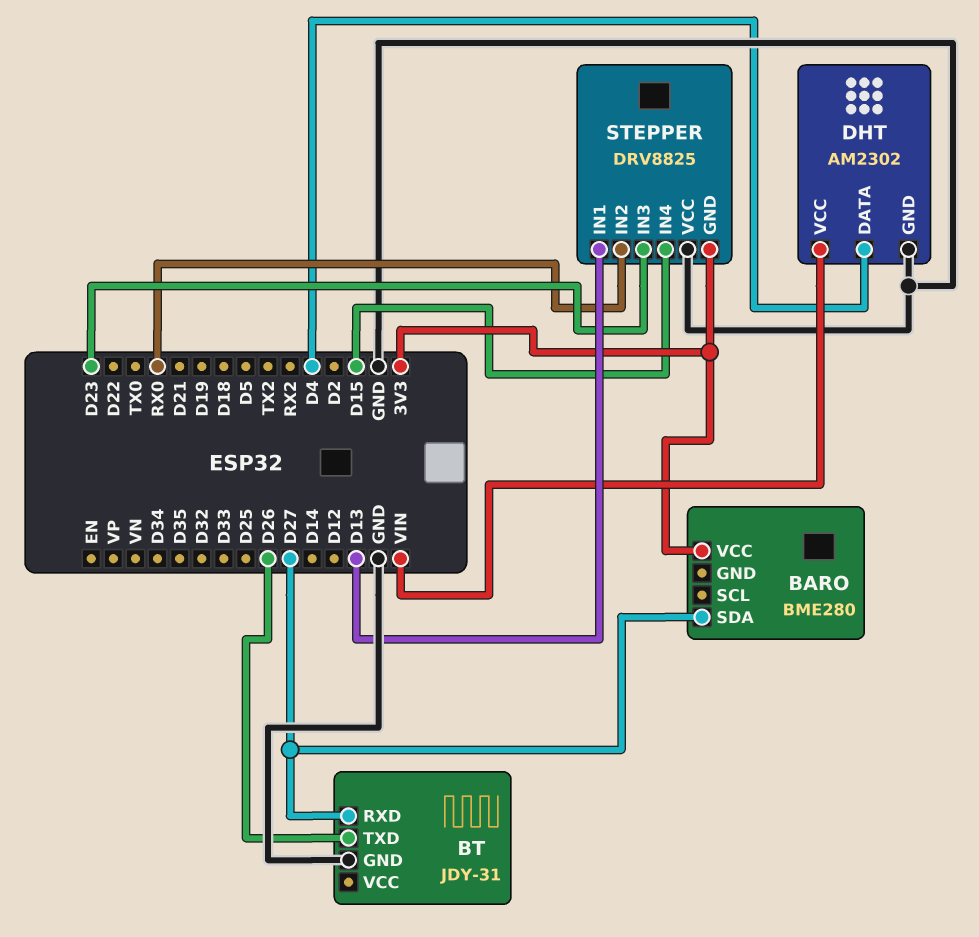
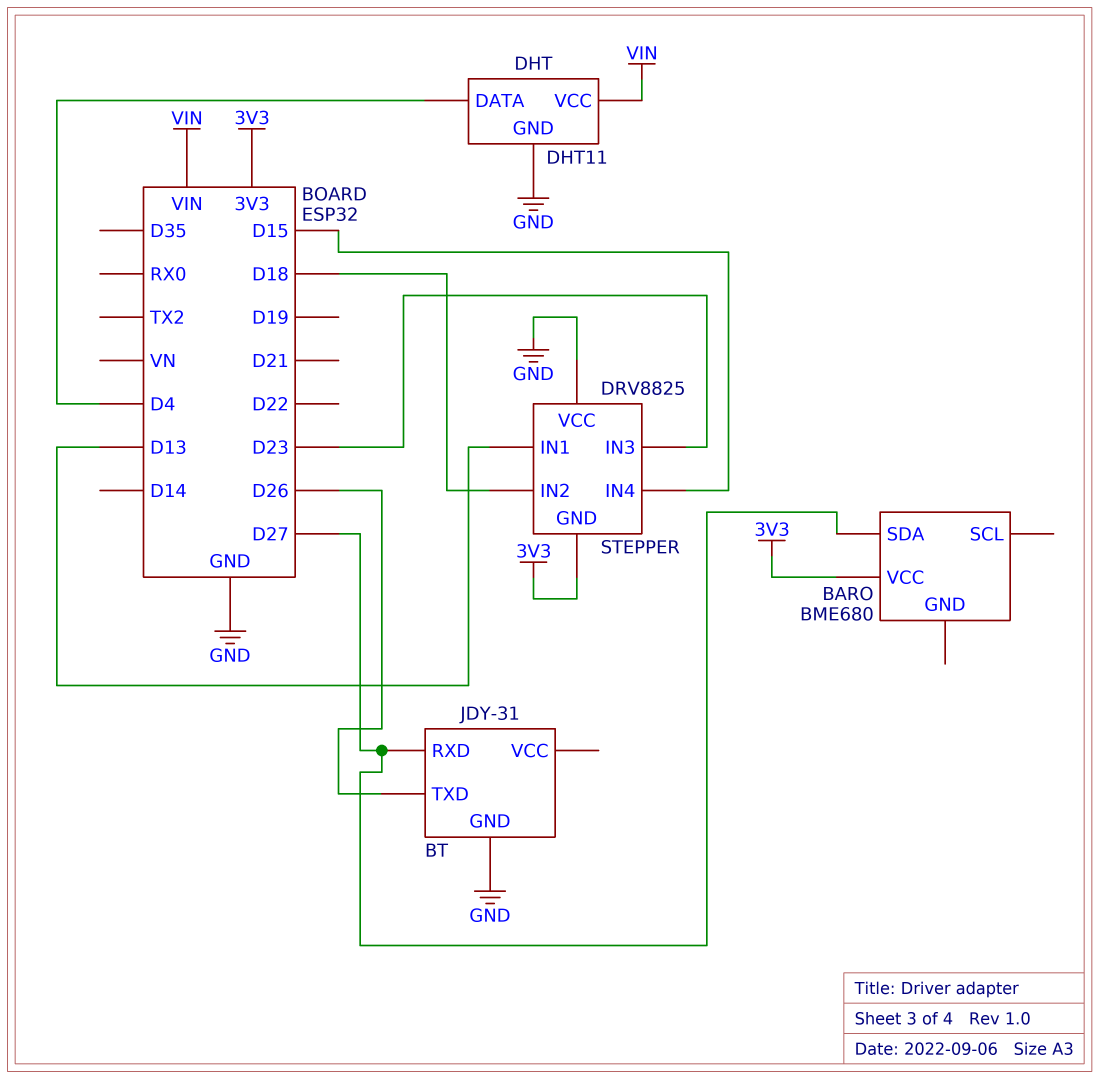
BARO: BME280 -> BME680
DHT: AM2302 -> DHT11
STEPPER pin IN2: RX0 -> D18

